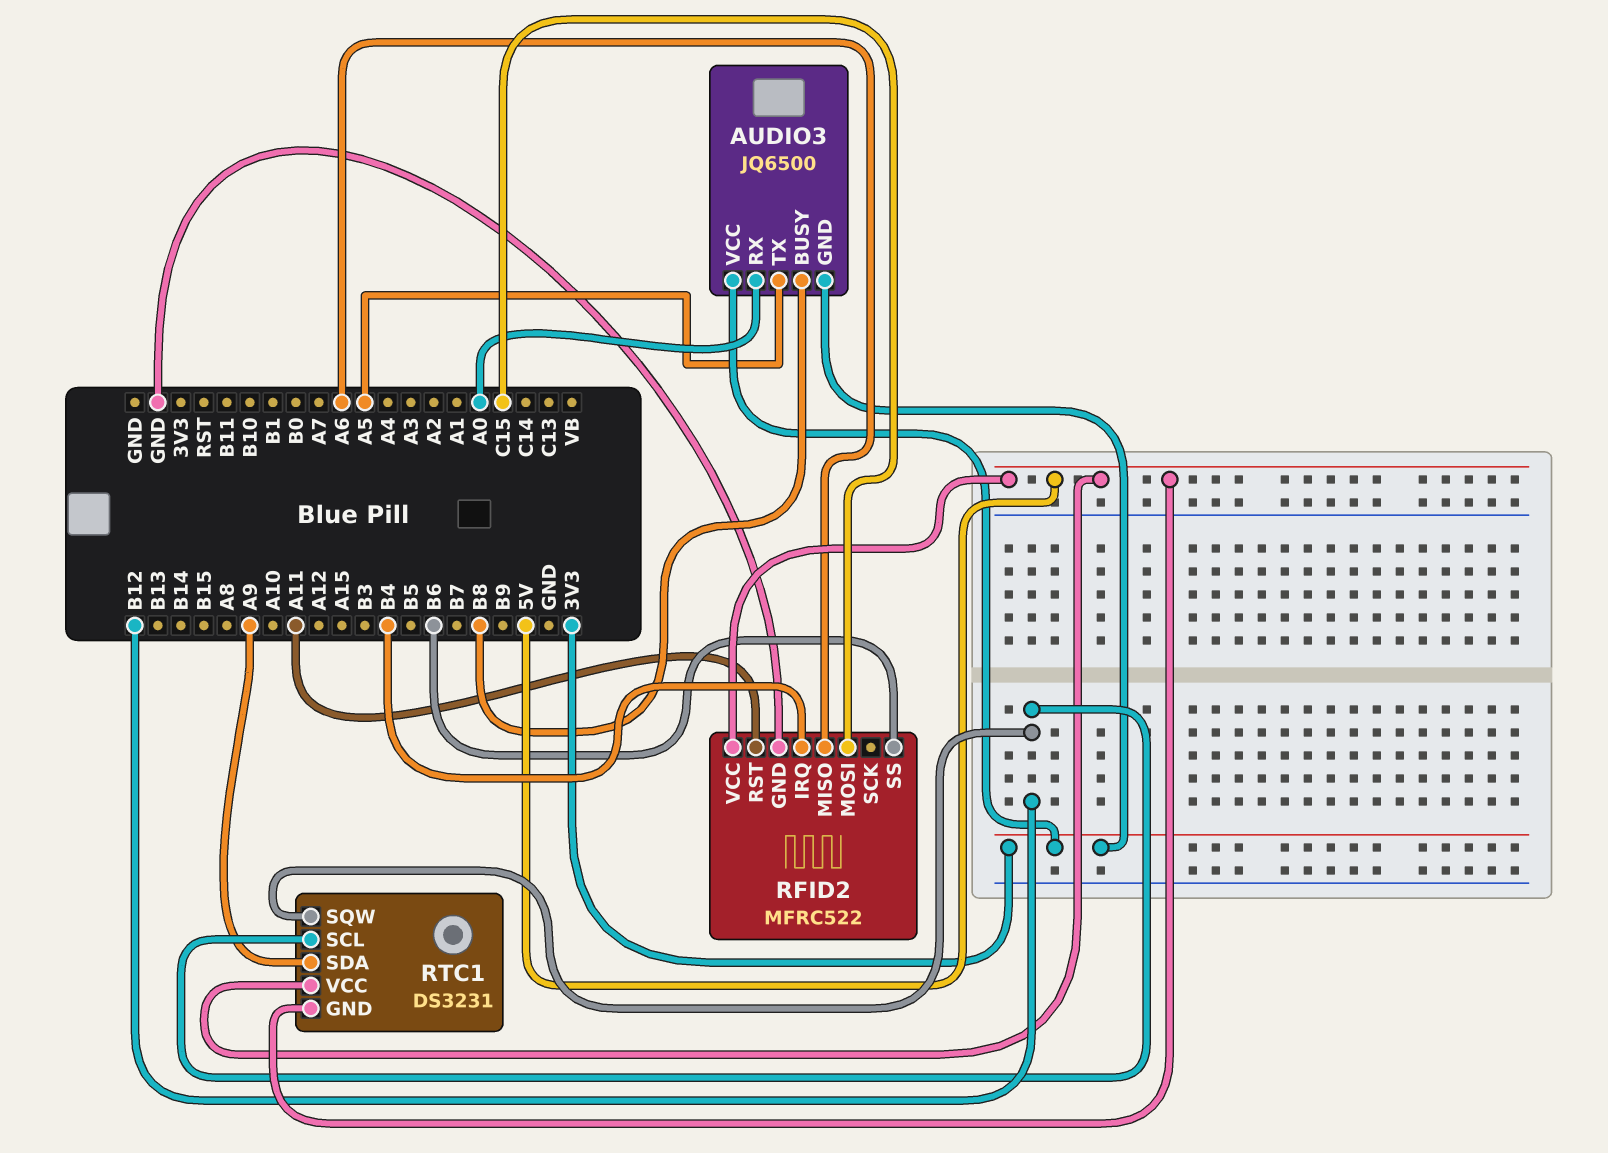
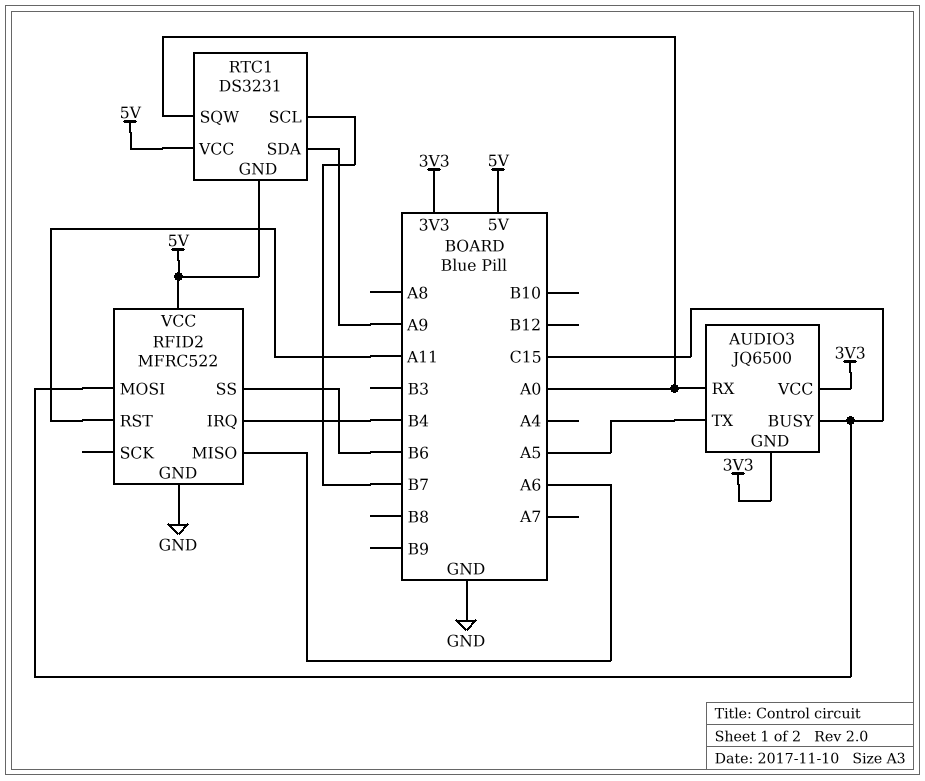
AUDIO3 pin BUSY: B8 -> C15
RTC1 pin SCL: B12 -> B7
RTC1 pin SQW: B12 -> A0

